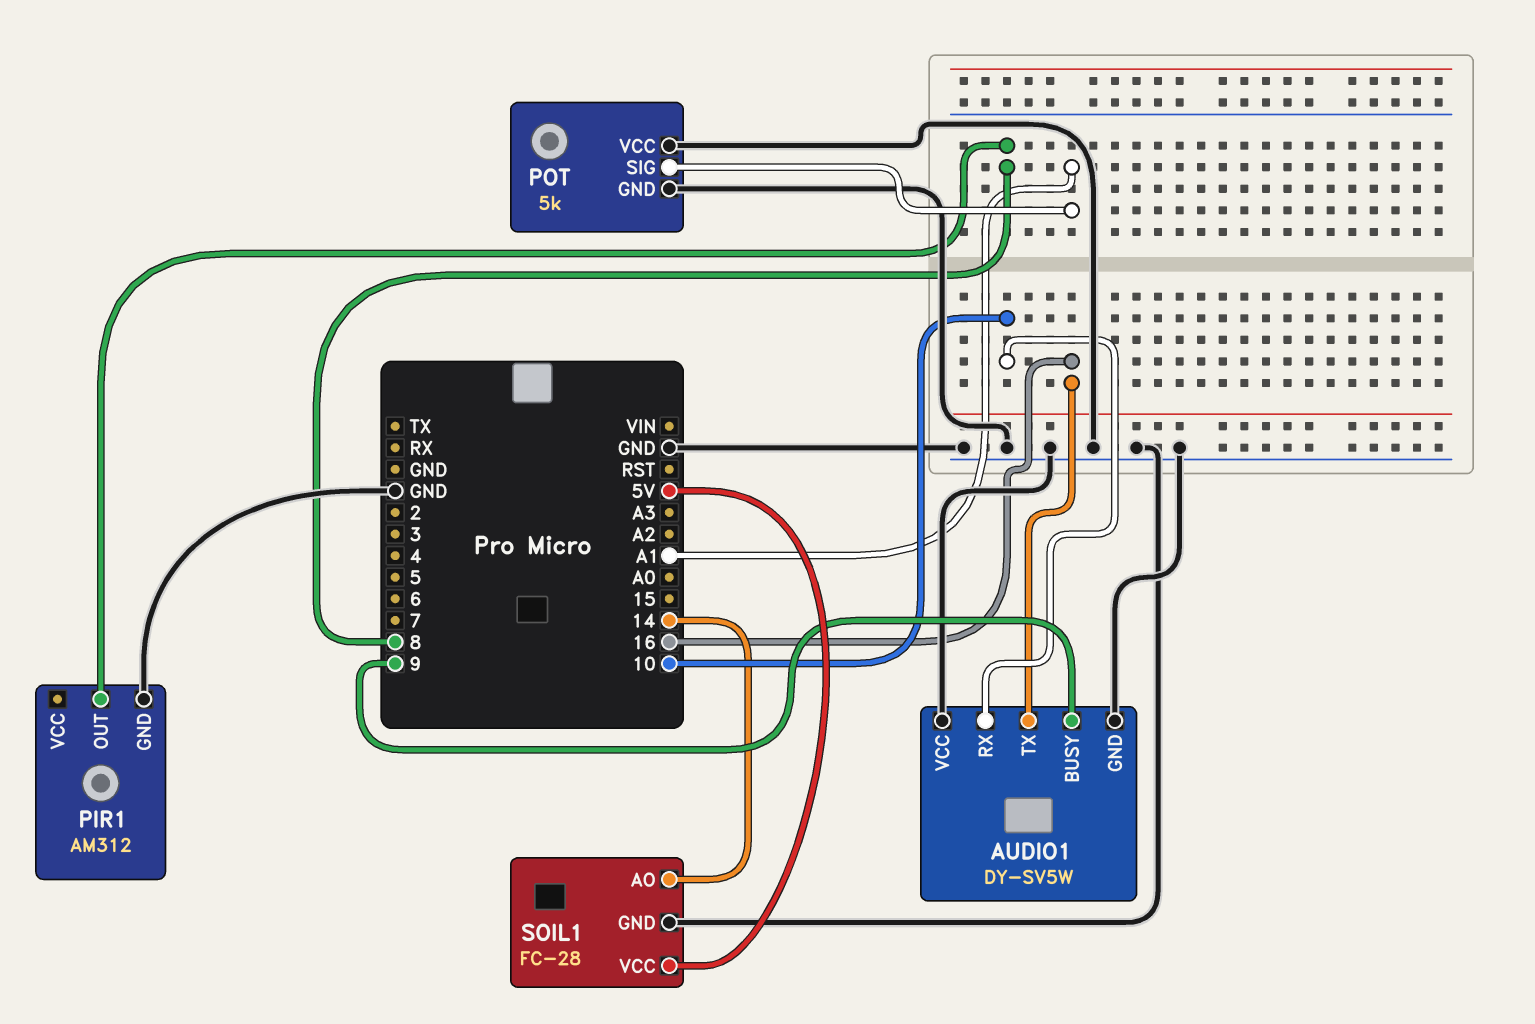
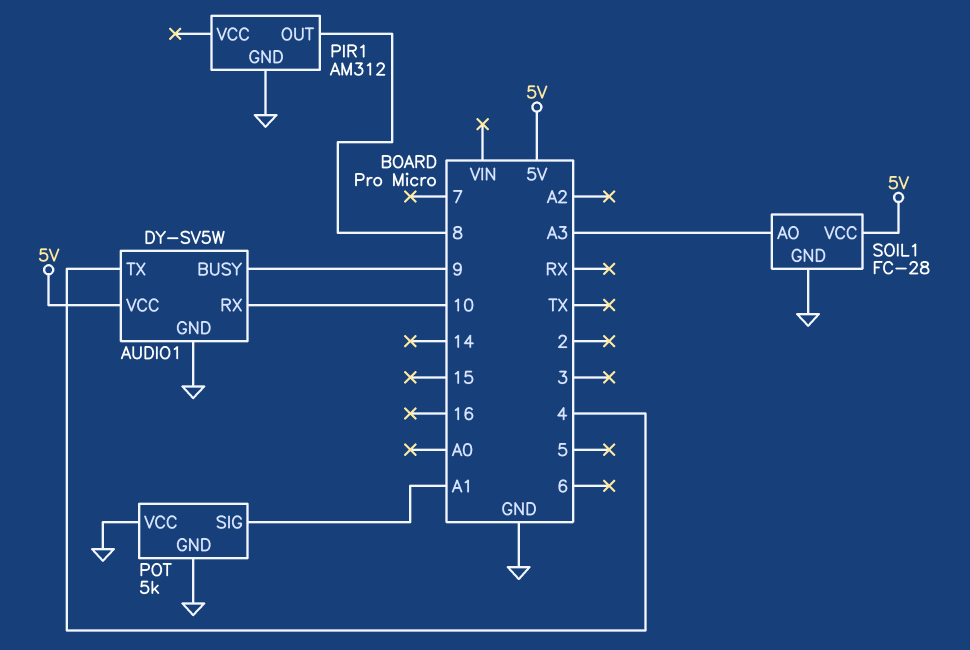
AUDIO1 pin TX: 16 -> 4
AUDIO1 pin VCC: GND -> 5V
SOIL1 pin AO: 14 -> A3

